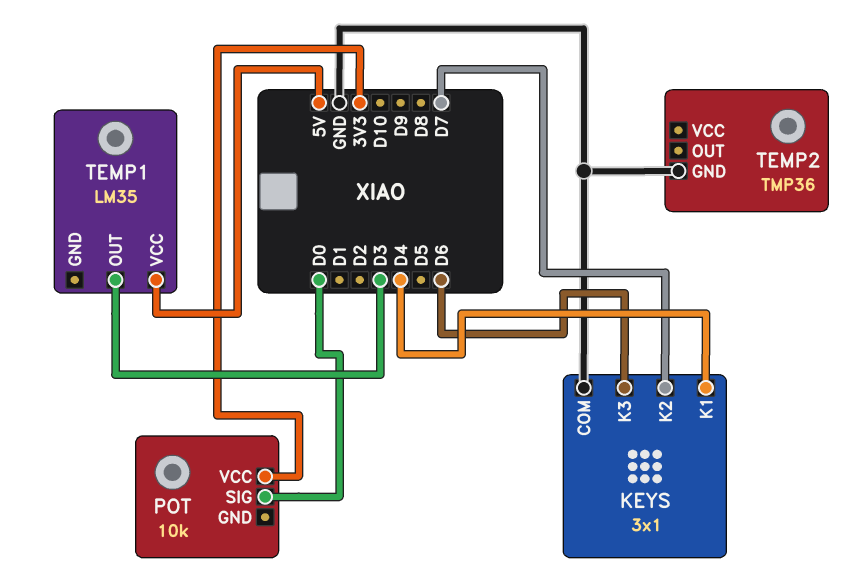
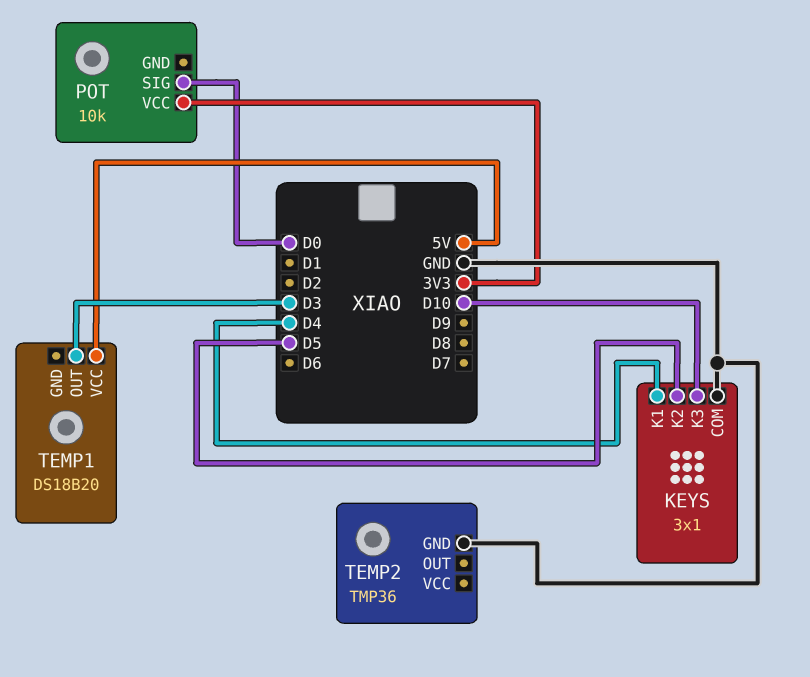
KEYS pin K2: D7 -> D5
KEYS pin K3: D6 -> D10
TEMP1: LM35 -> DS18B20

